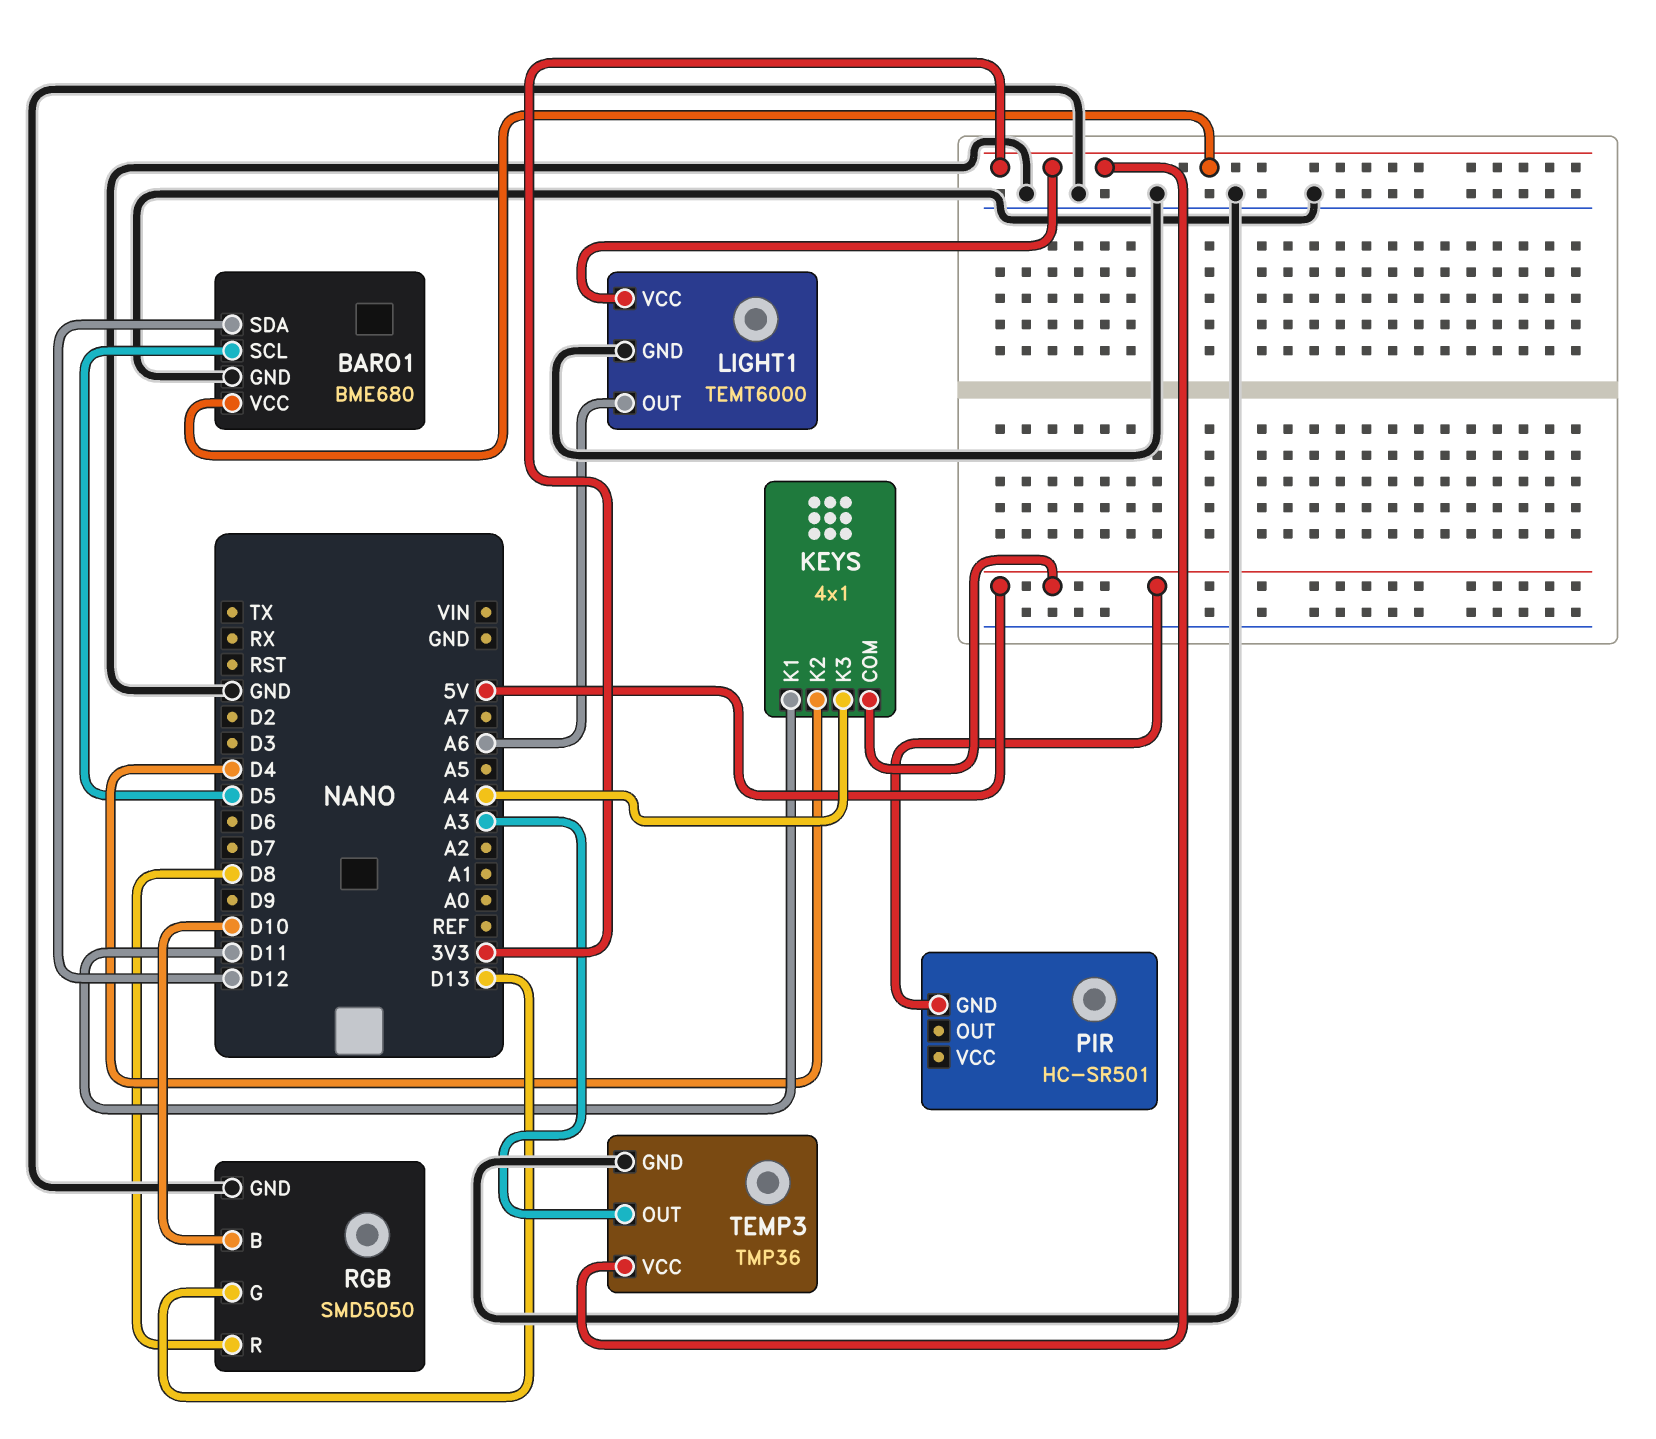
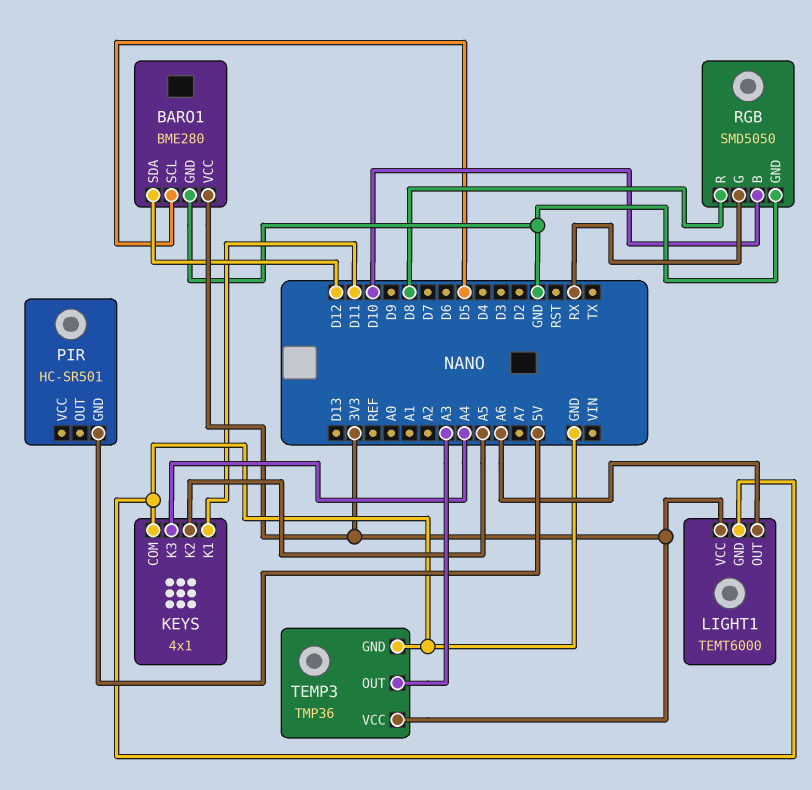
BARO1: BME680 -> BME280
KEYS pin COM: 5V -> GND
KEYS pin K2: D4 -> A5
RGB pin G: D13 -> RX

